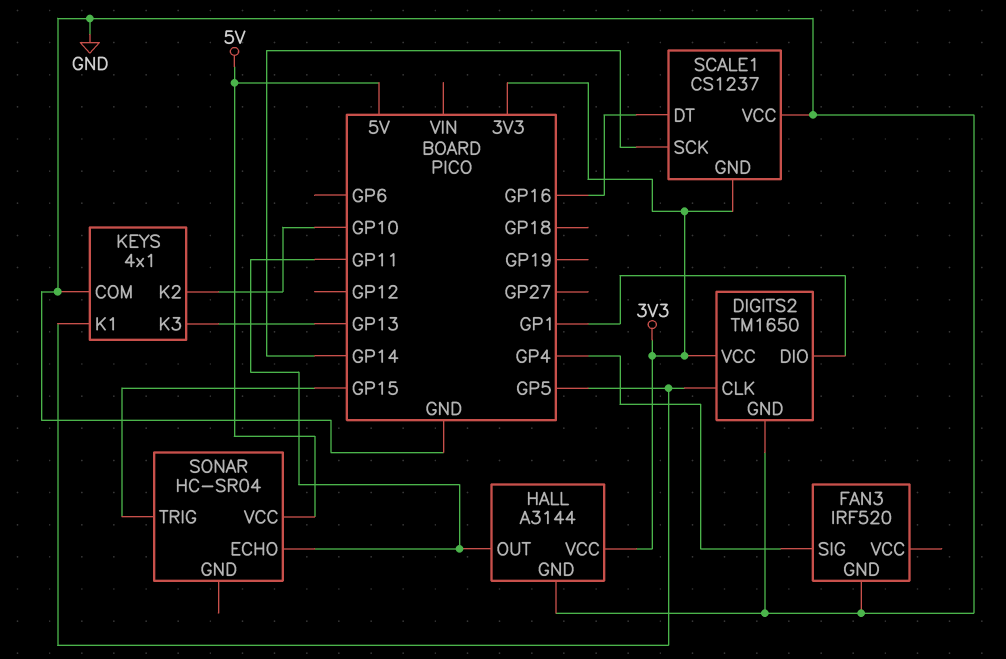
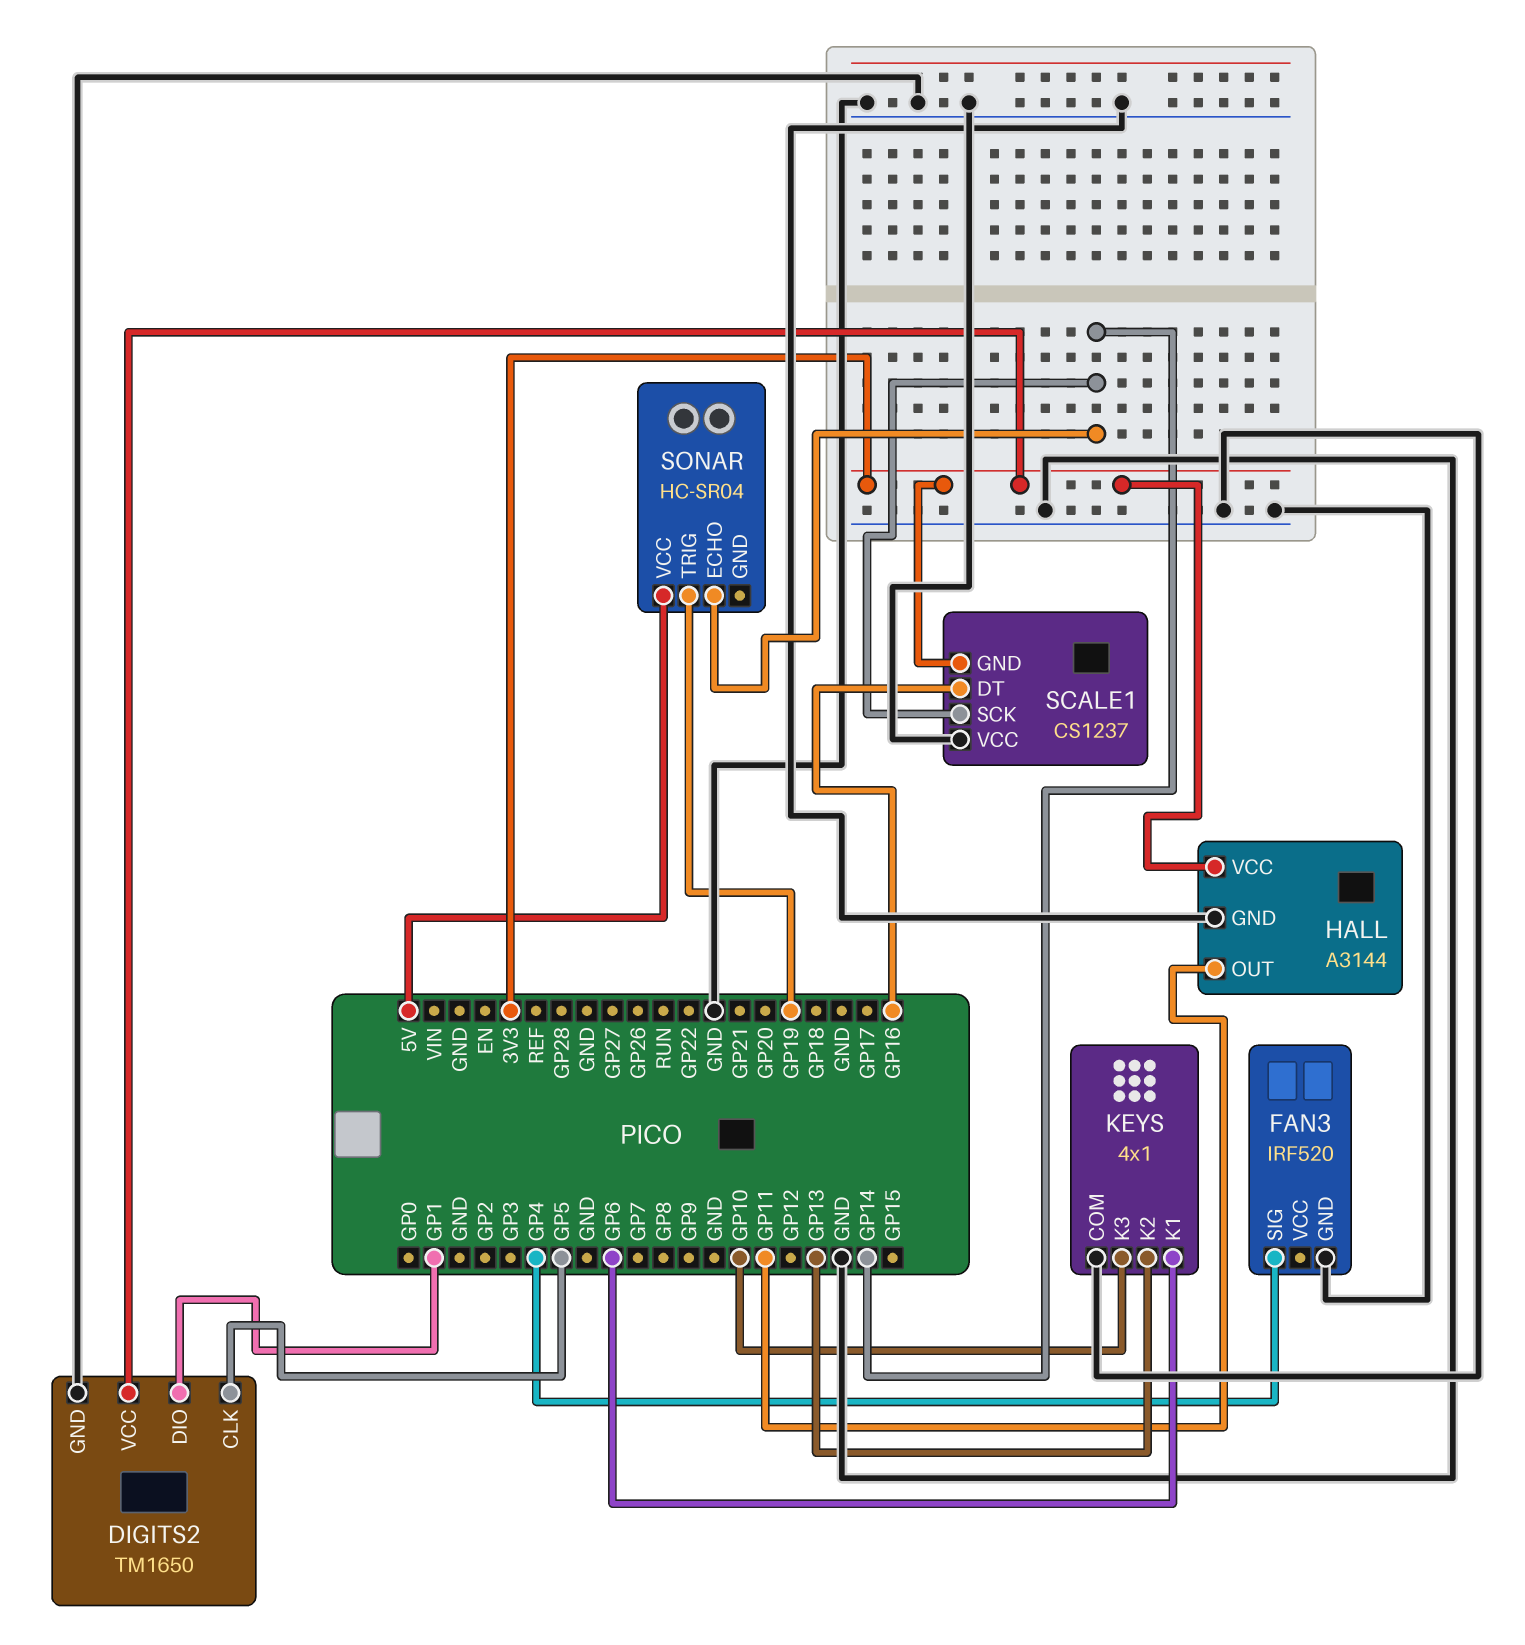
KEYS pin K1: GP5 -> GP6
KEYS pin K2: GP10 -> GP13
KEYS pin K3: GP13 -> GP10
SONAR pin ECHO: GP11 -> GP14
SONAR pin TRIG: GP15 -> GP19

